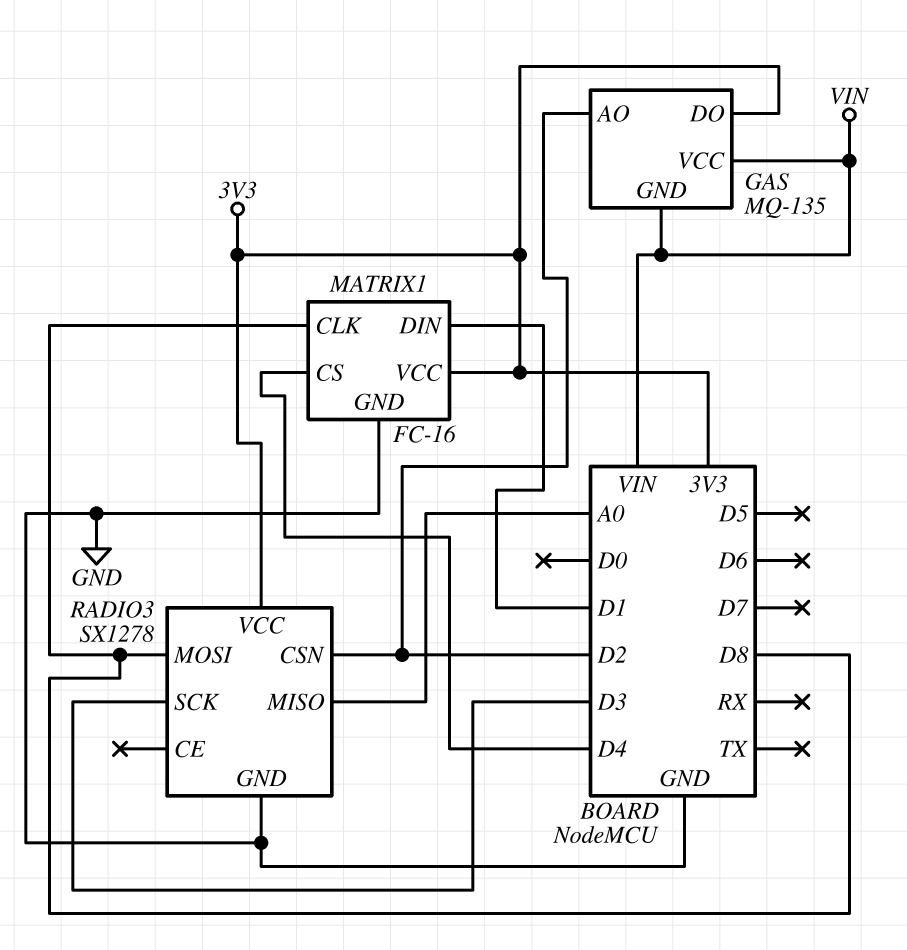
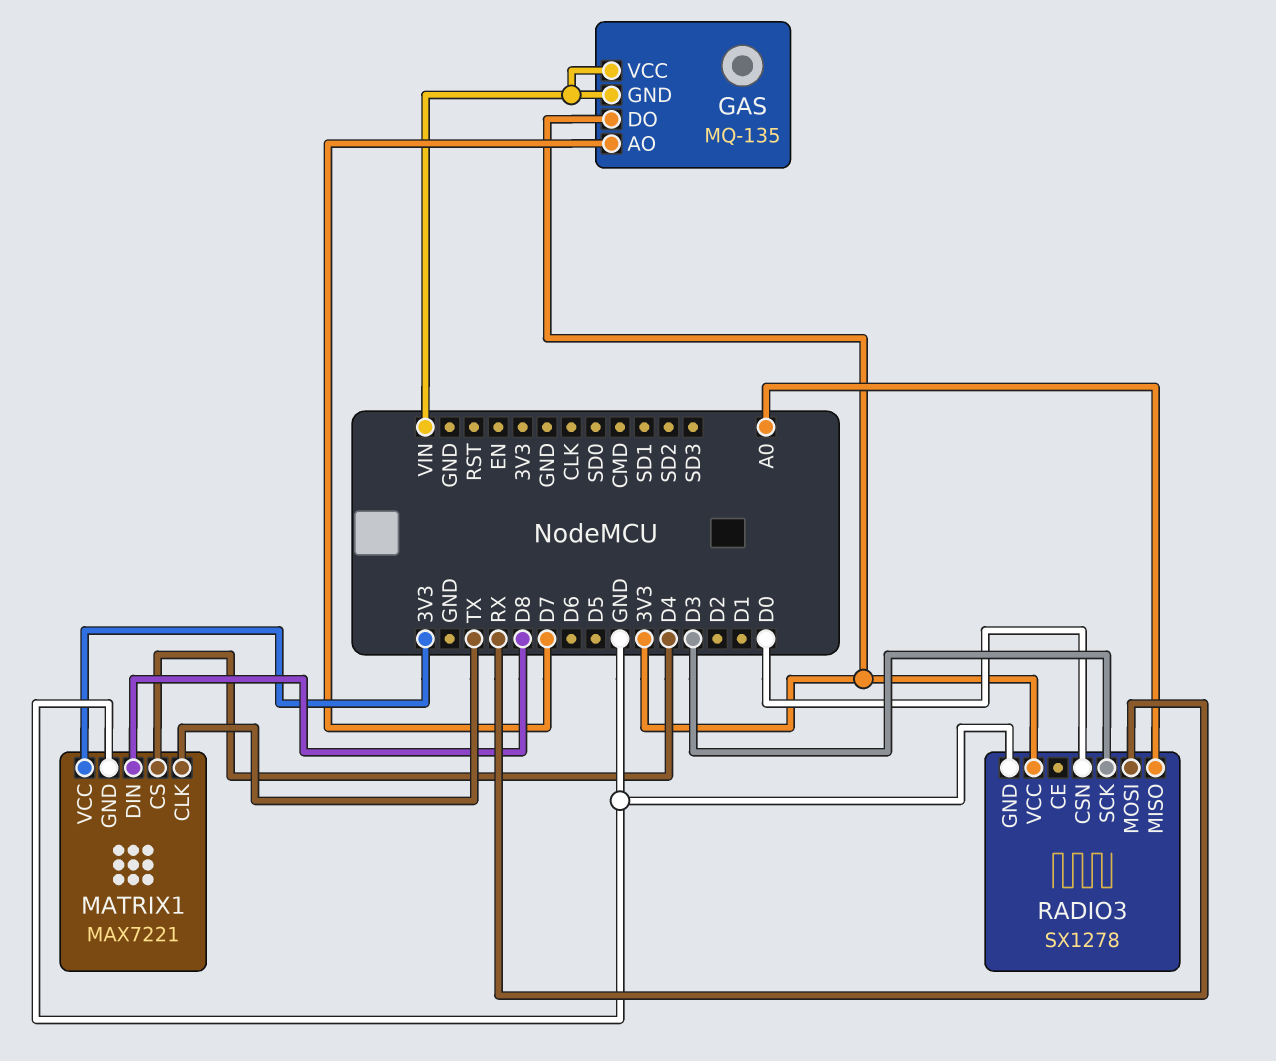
GAS pin AO: D2 -> D7
MATRIX1: FC-16 -> MAX7221
MATRIX1 pin CLK: D8 -> TX
MATRIX1 pin DIN: D1 -> D8
RADIO3 pin CSN: D2 -> D0
RADIO3 pin MOSI: D8 -> RX

